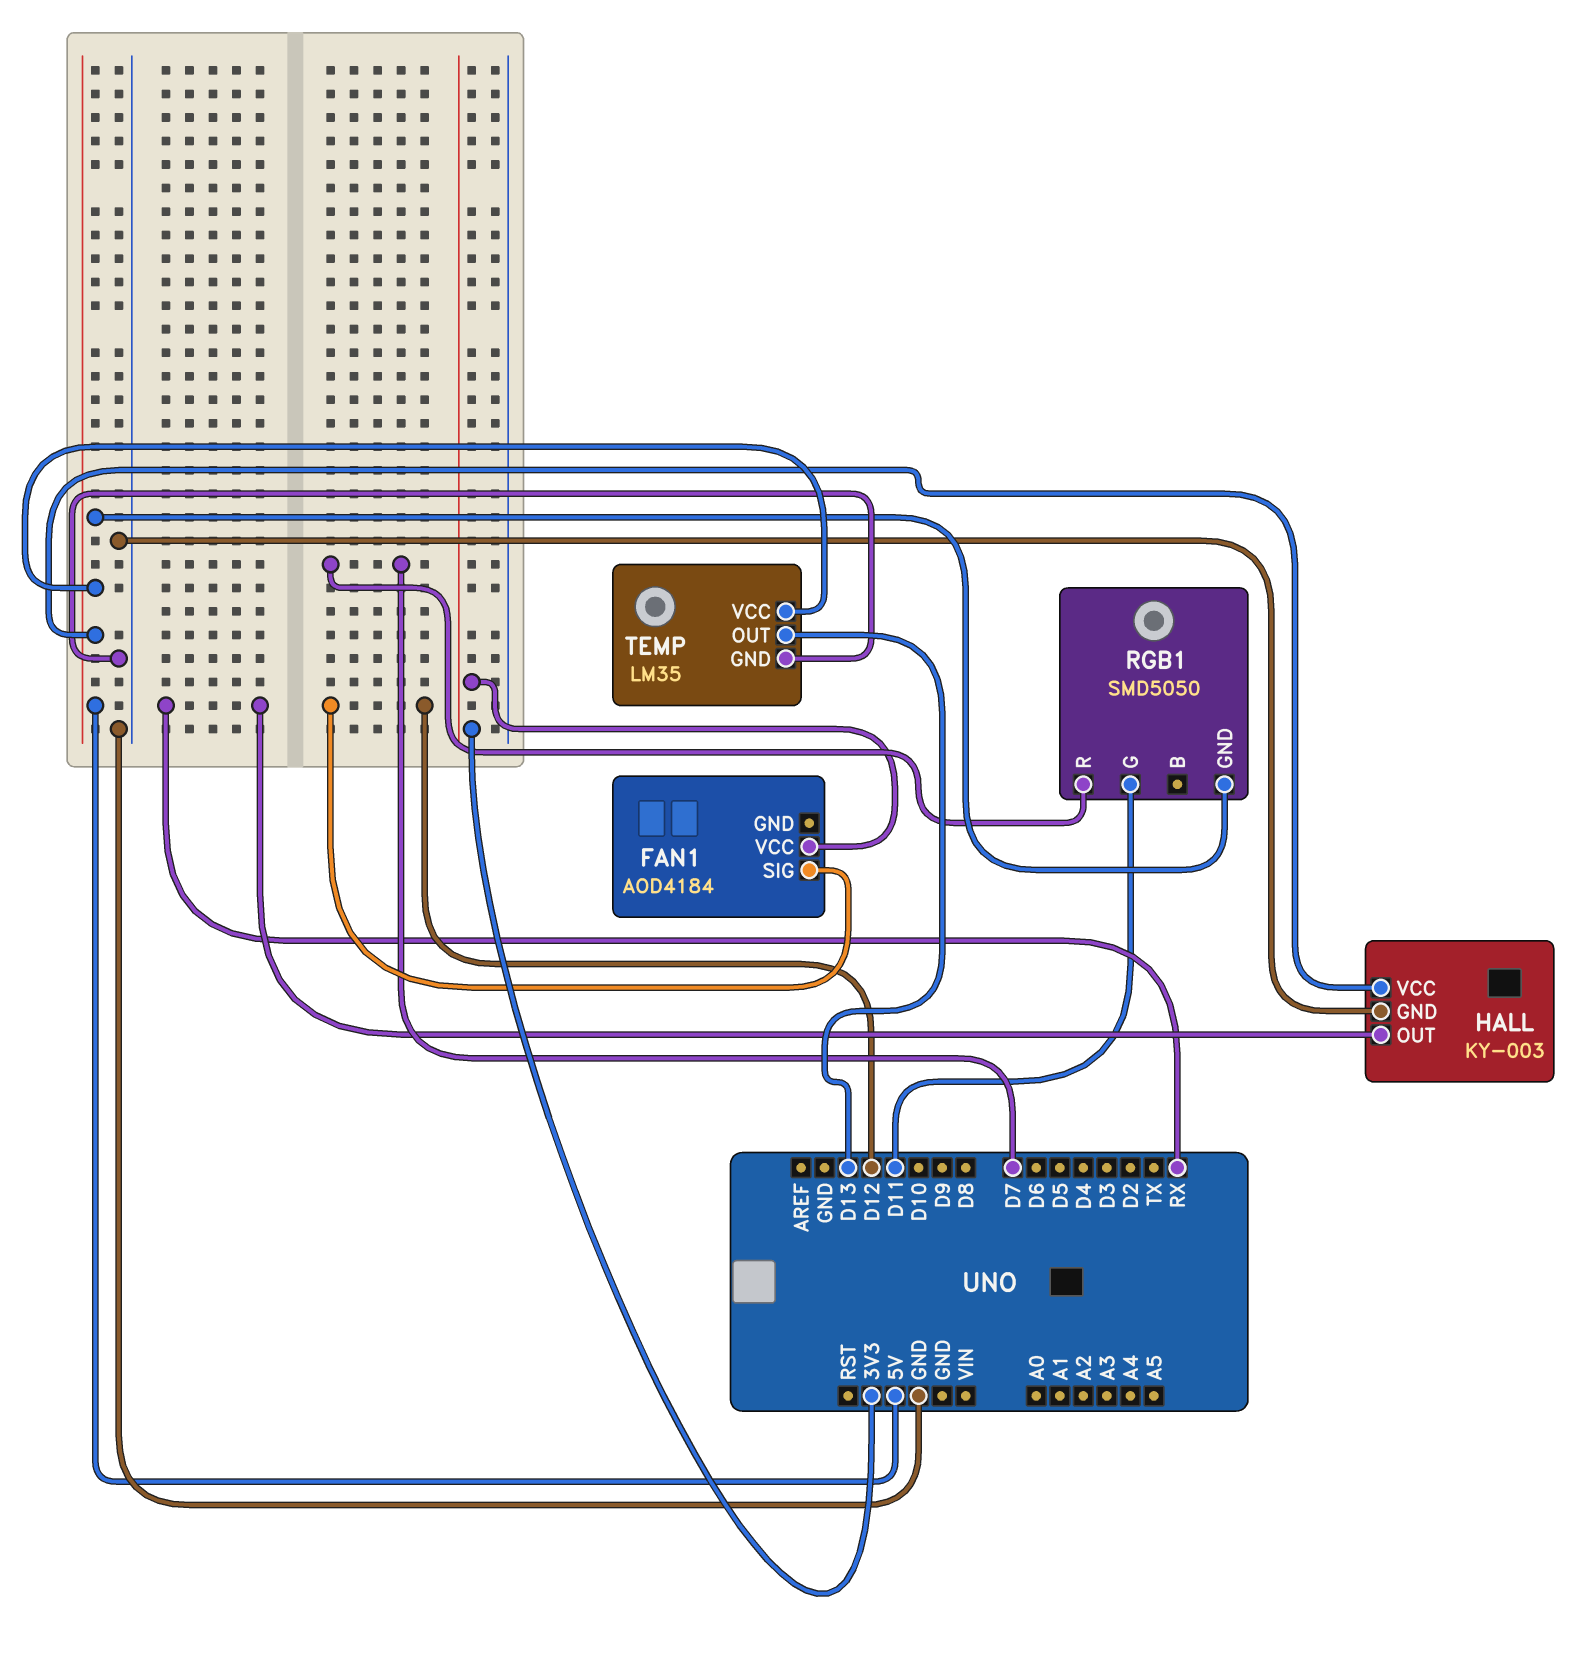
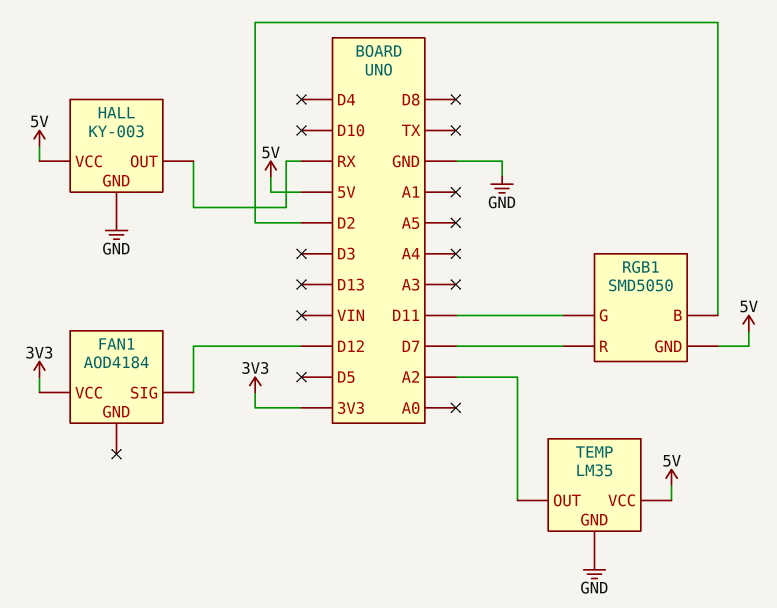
RGB1 pin B: none -> D2
TEMP pin OUT: D13 -> A2

